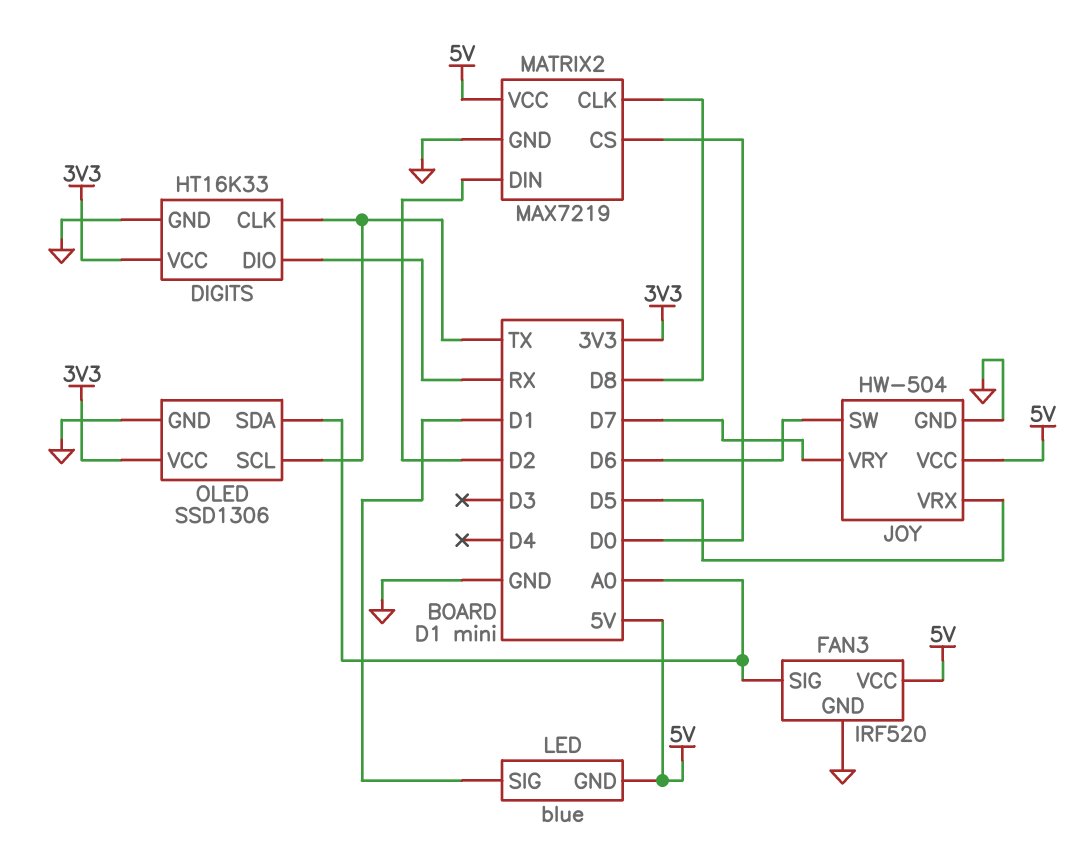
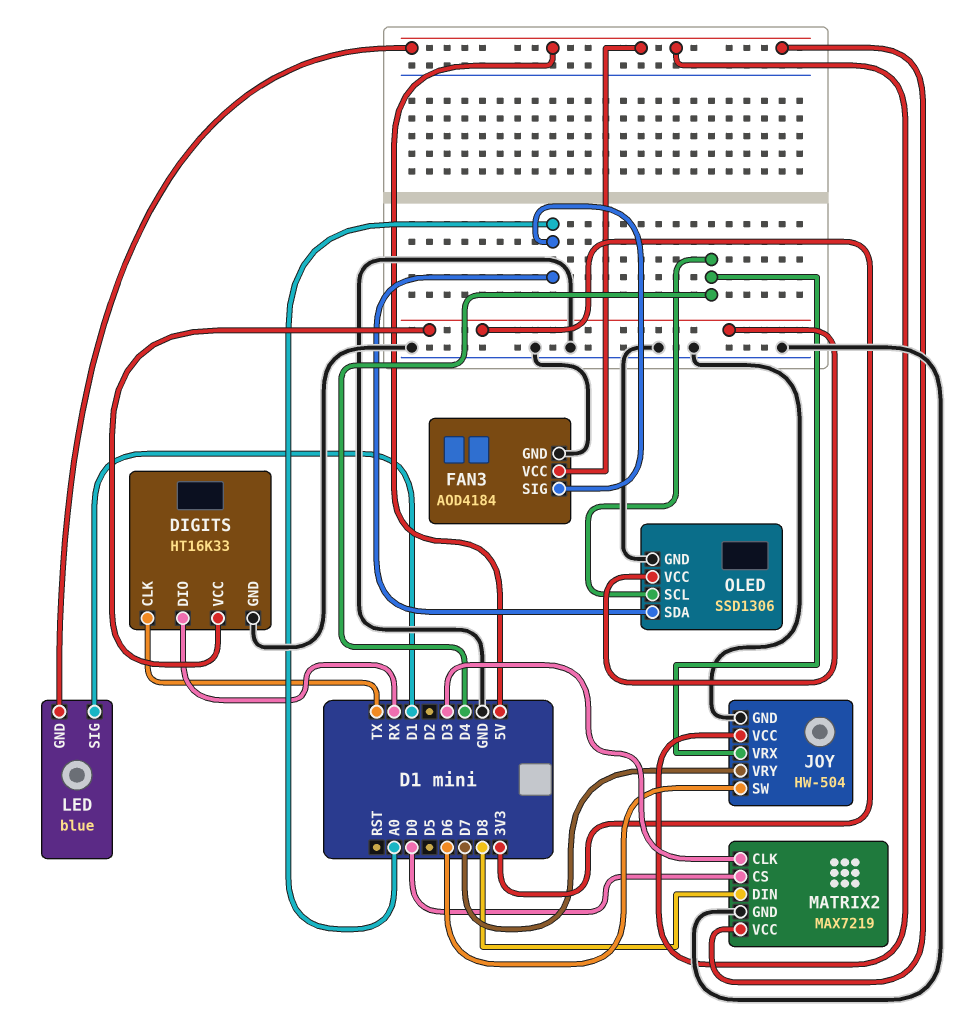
FAN3: IRF520 -> AOD4184
JOY pin VRX: D5 -> D4
MATRIX2 pin CLK: D8 -> D3
MATRIX2 pin DIN: D2 -> D8
OLED pin SCL: TX -> D4

